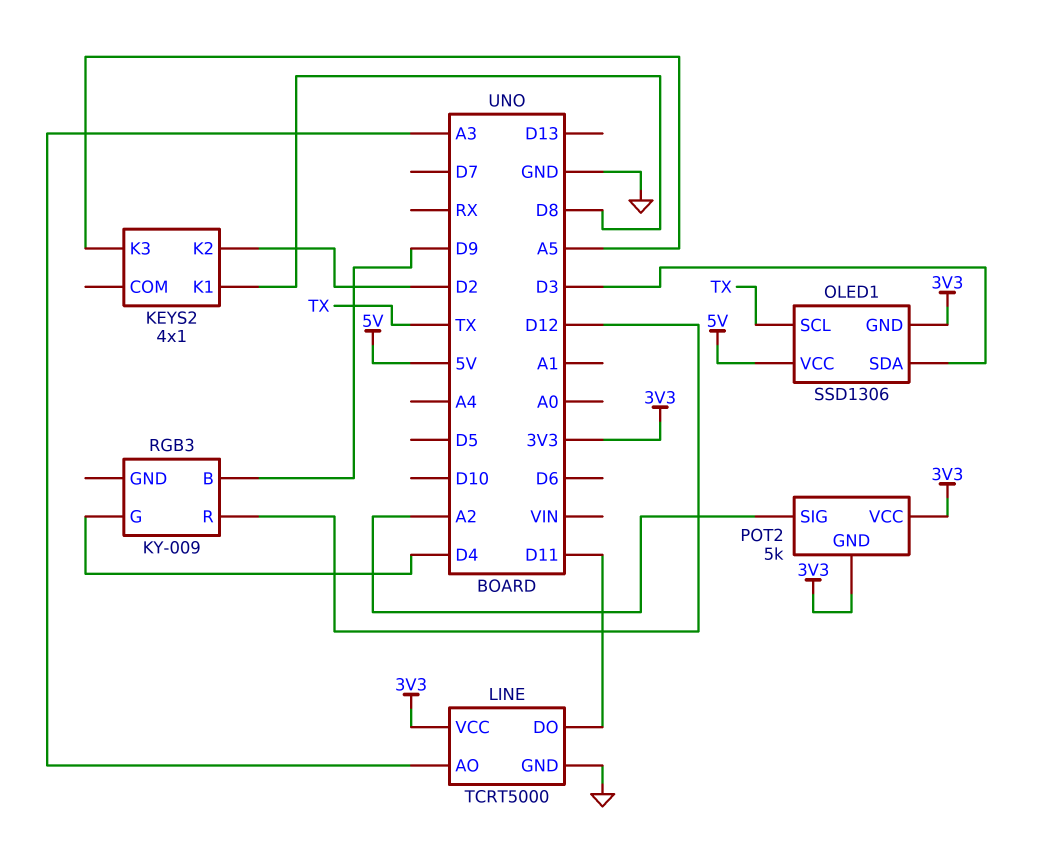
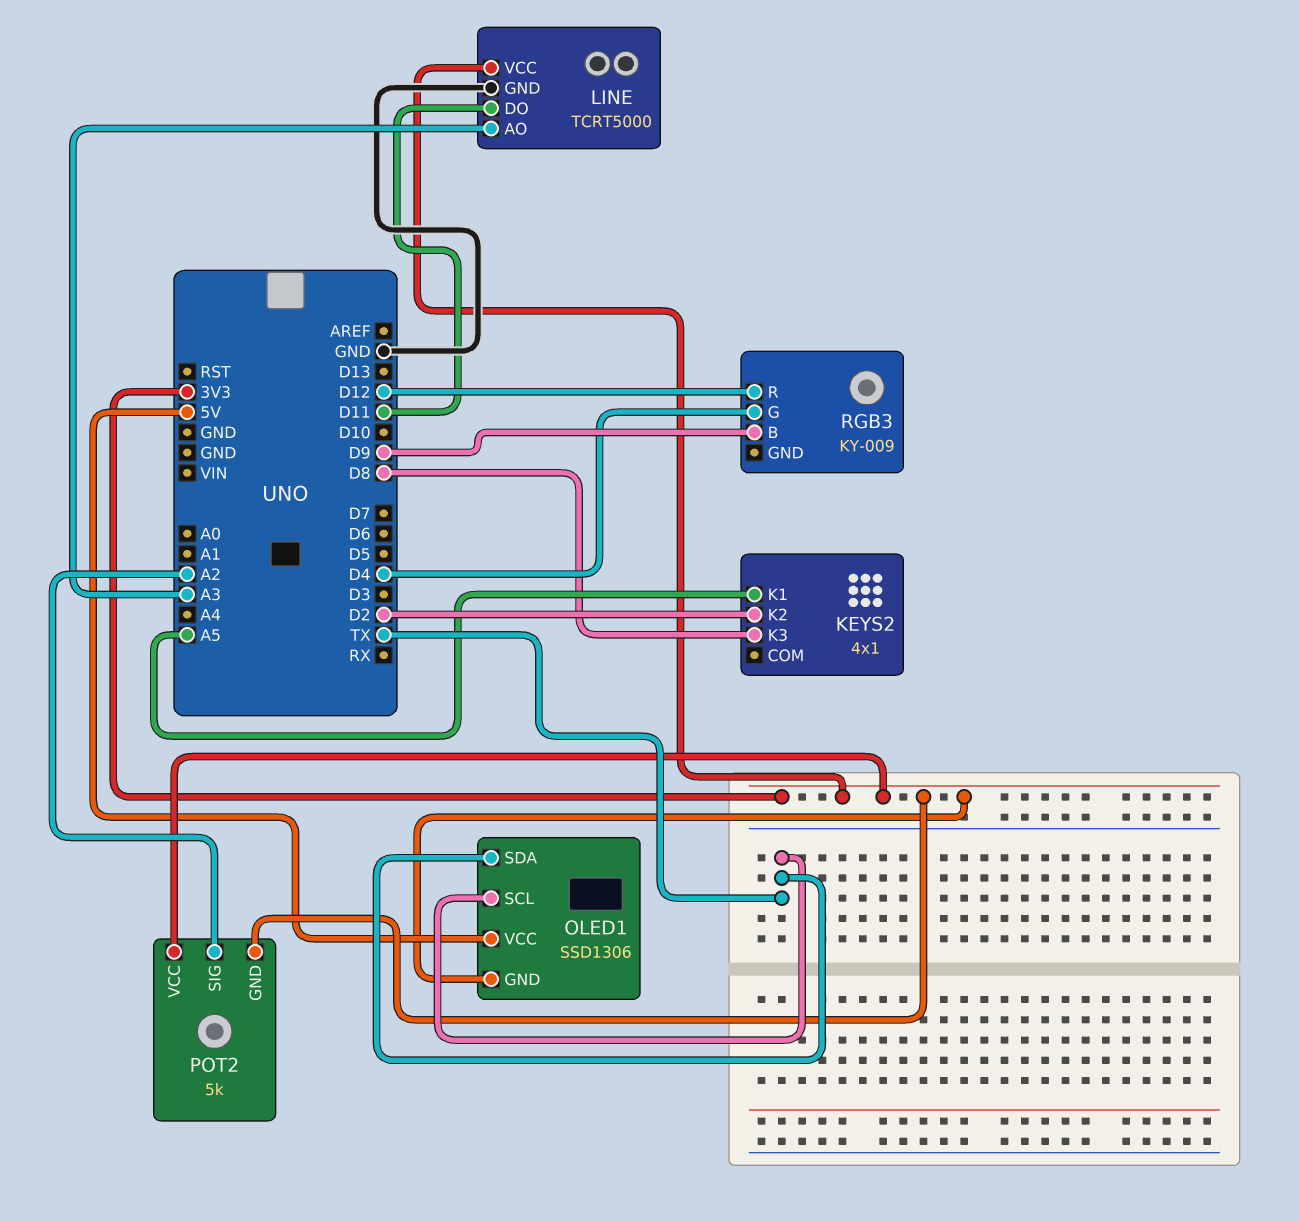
KEYS2 pin K1: D8 -> A5
KEYS2 pin K3: A5 -> D8
OLED1 pin SDA: D3 -> TX

